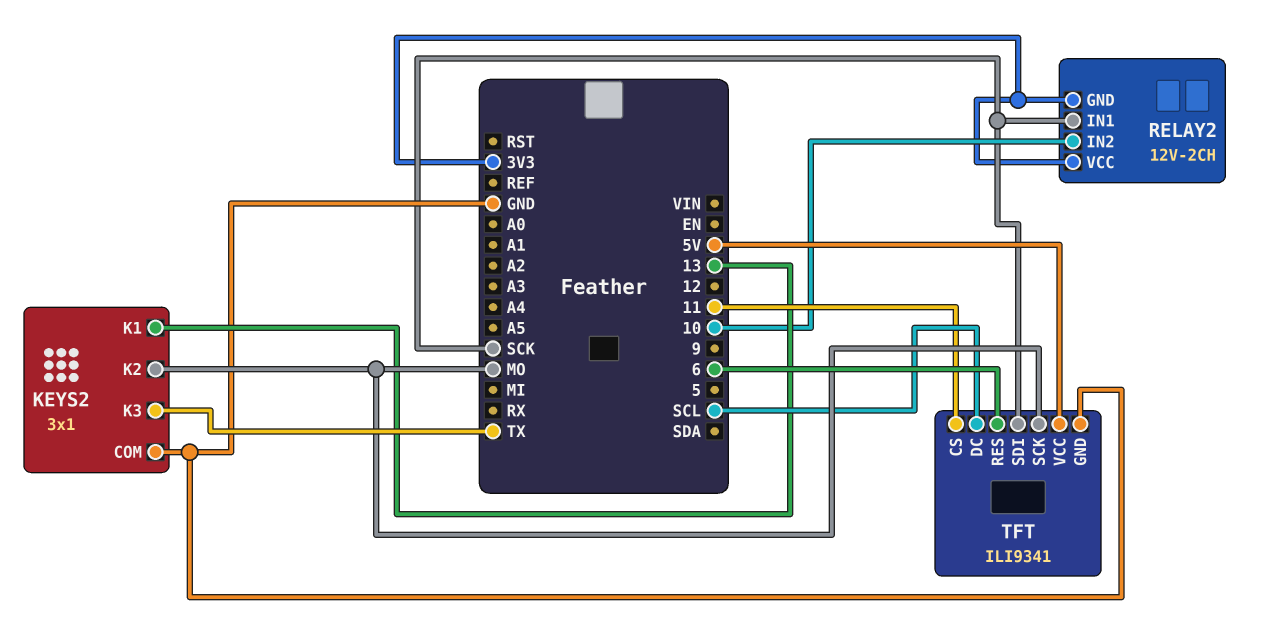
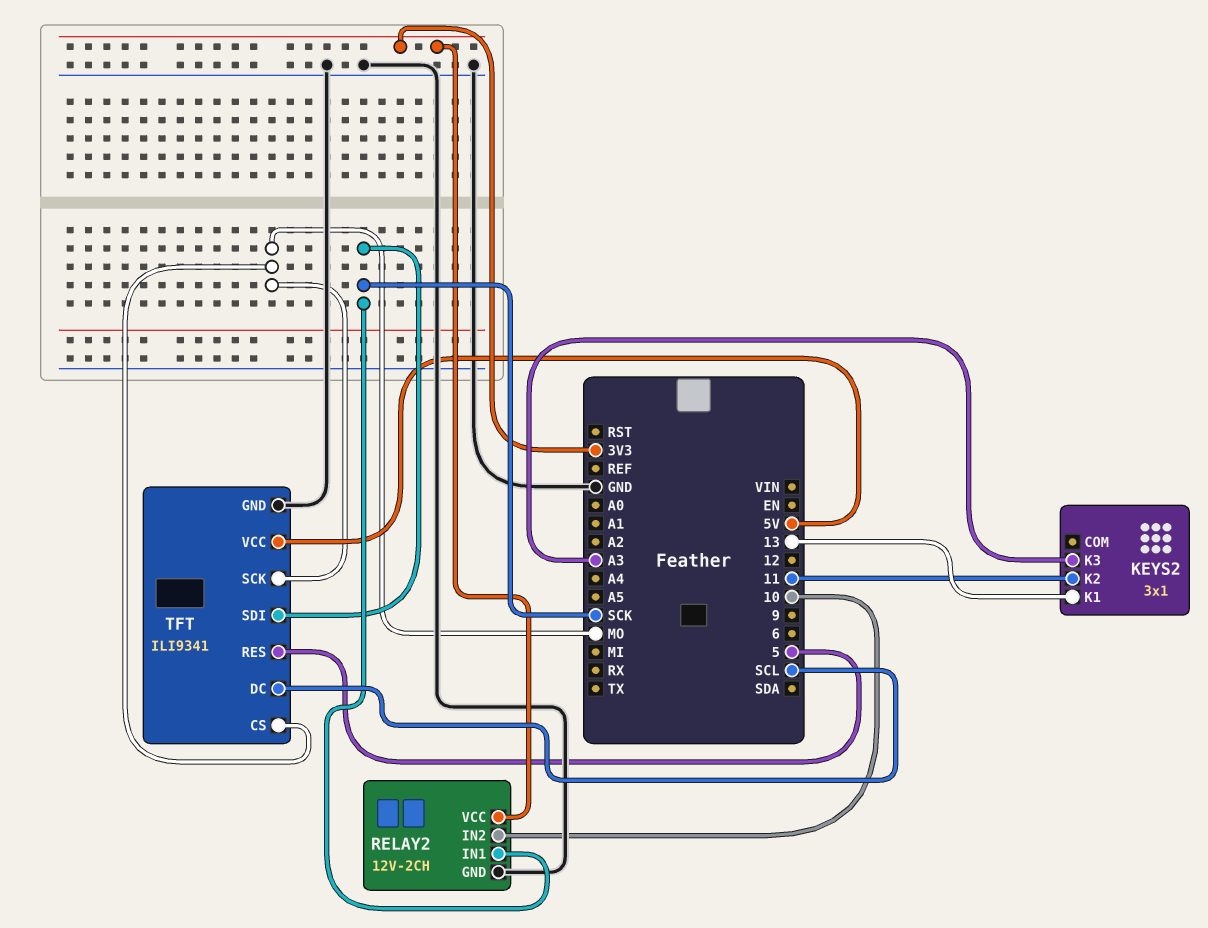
KEYS2 pin COM: GND -> none
KEYS2 pin K2: MO -> 11
KEYS2 pin K3: TX -> A3
RELAY2 pin GND: 3V3 -> GND
TFT pin CS: 11 -> MO
TFT pin RES: 6 -> 5

